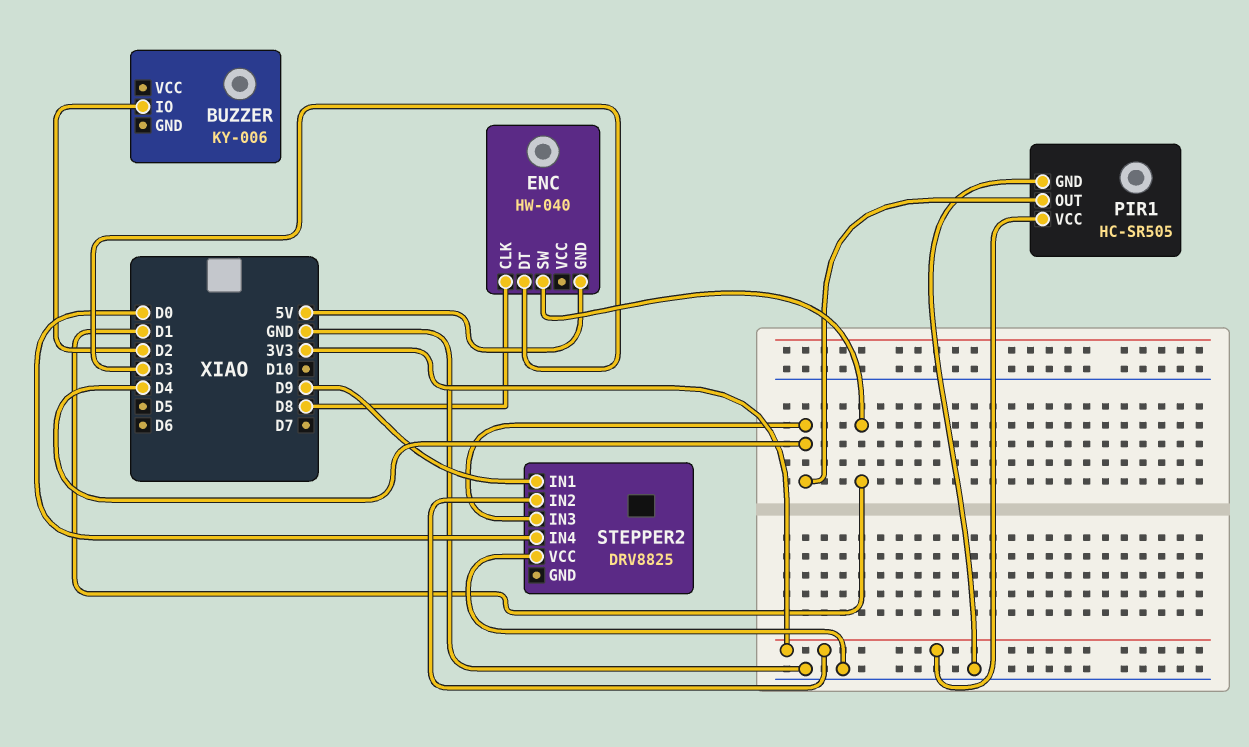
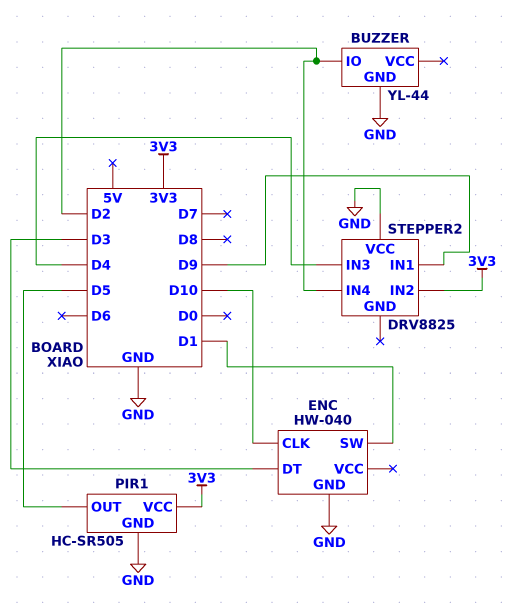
BUZZER: KY-006 -> YL-44
BUZZER pin GND: none -> GND
ENC pin CLK: D8 -> D10
ENC pin GND: 5V -> GND
PIR1 pin OUT: D4 -> D5
STEPPER2 pin IN4: D0 -> D2

